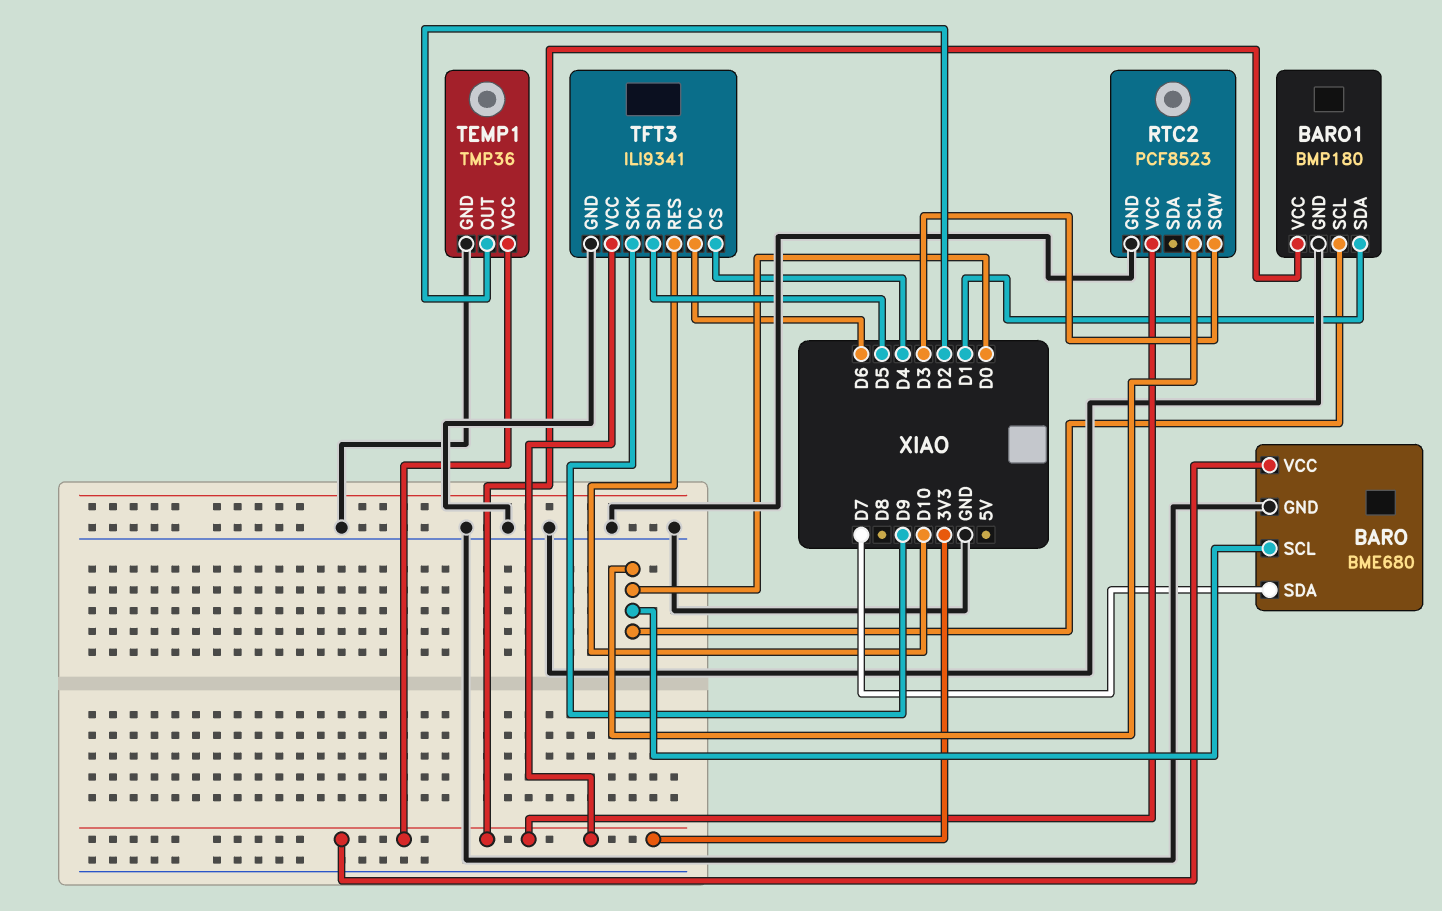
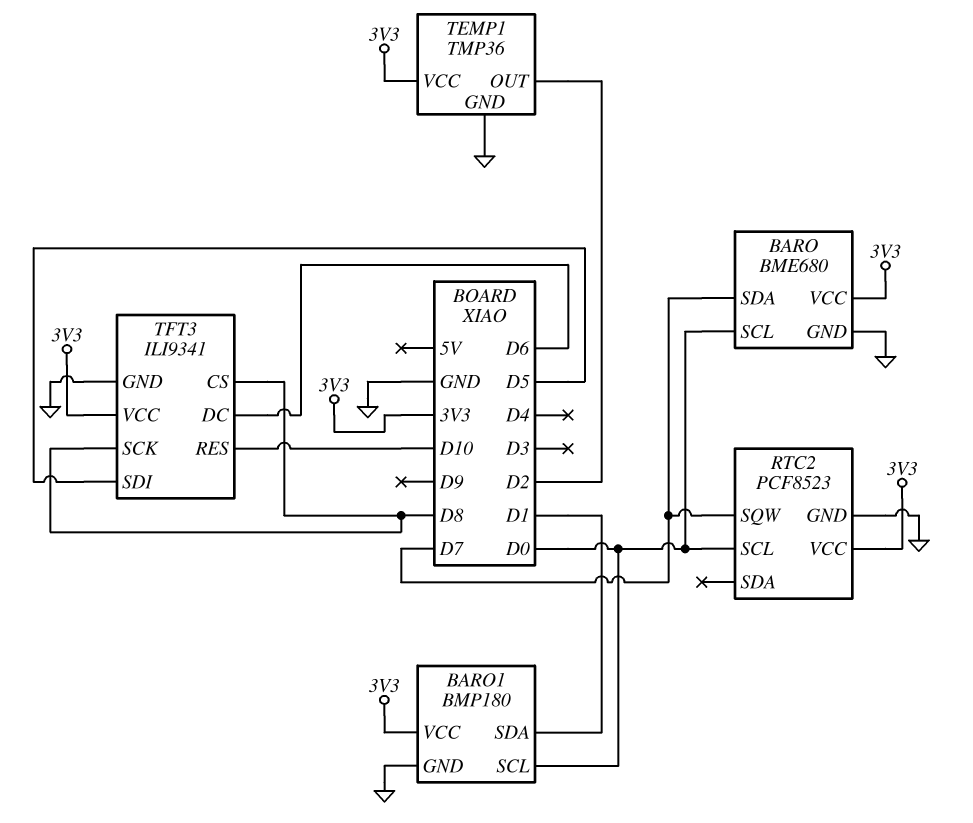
RTC2 pin SQW: D3 -> D7
TFT3 pin CS: D4 -> D8
TFT3 pin SCK: D9 -> D8

